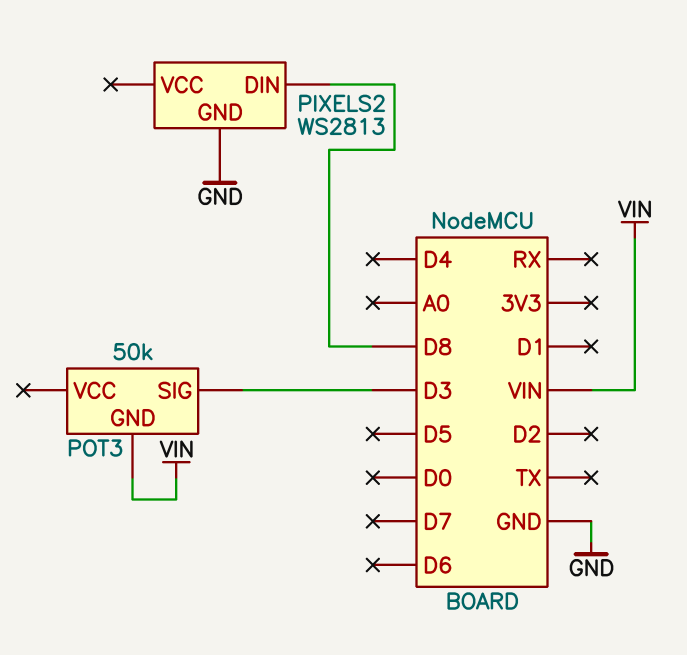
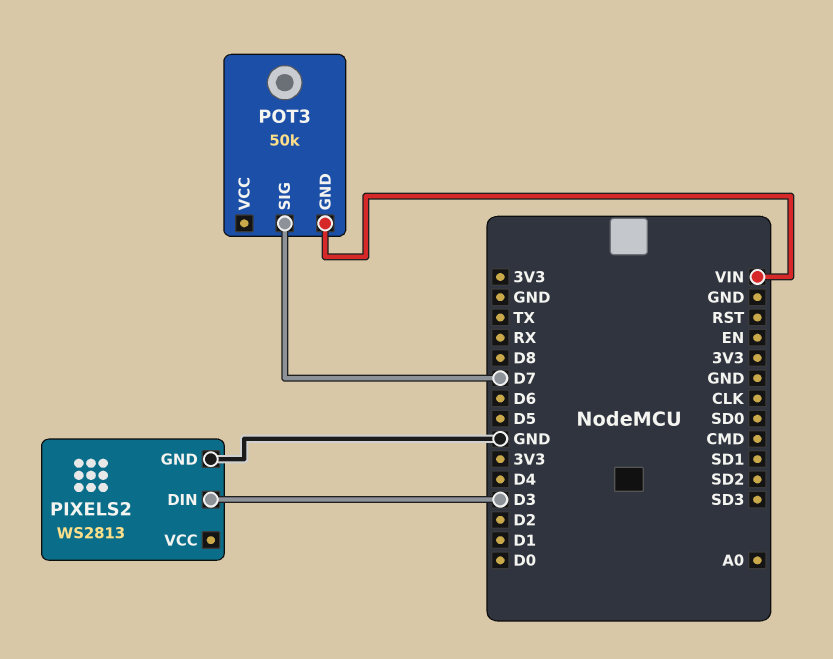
PIXELS2 pin DIN: D8 -> D3
POT3 pin SIG: D3 -> D7

